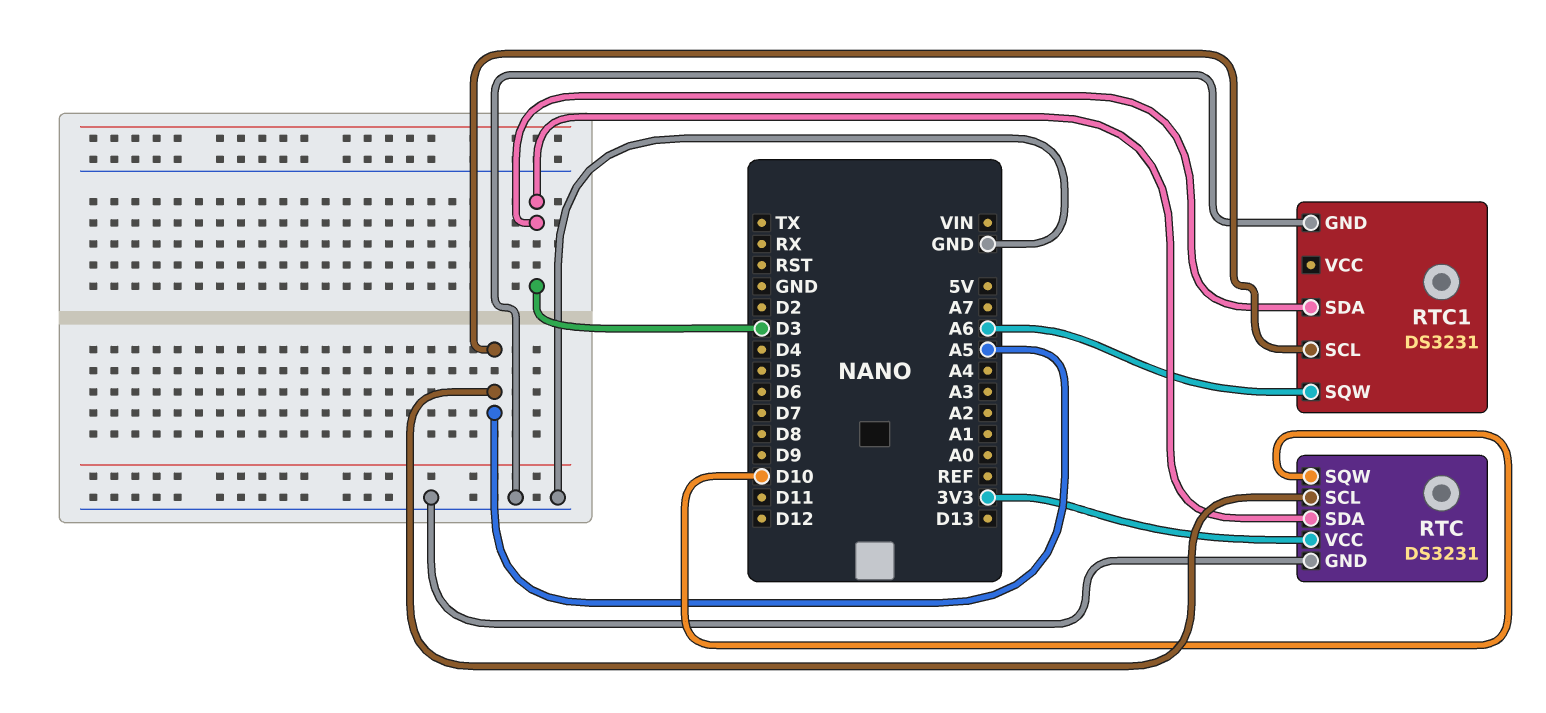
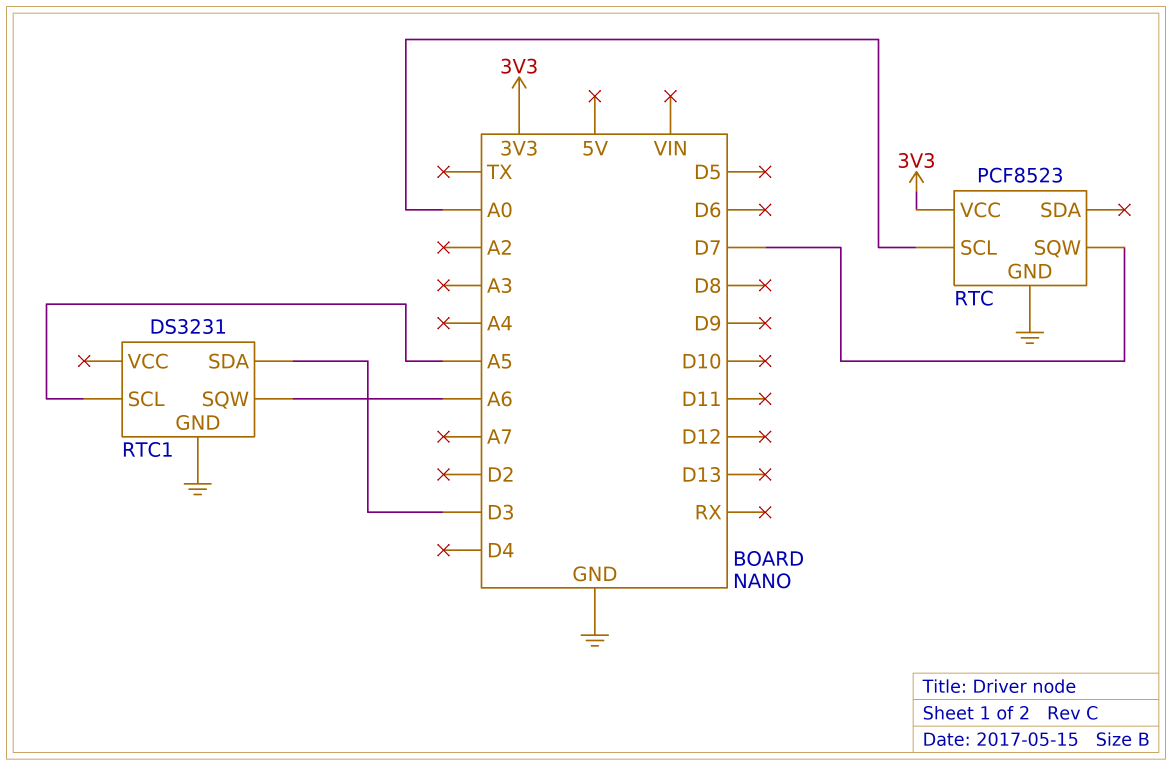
RTC: DS3231 -> PCF8523
RTC pin SCL: A5 -> A0
RTC pin SDA: D3 -> none
RTC pin SQW: D10 -> D7

